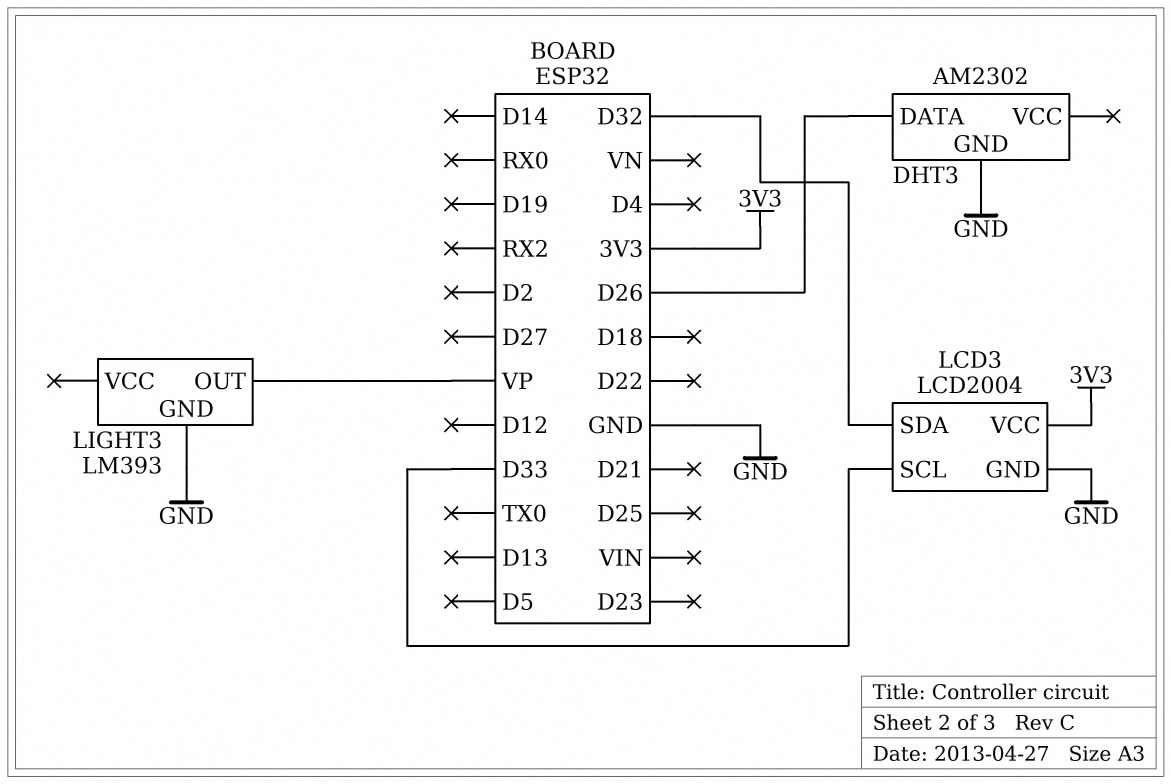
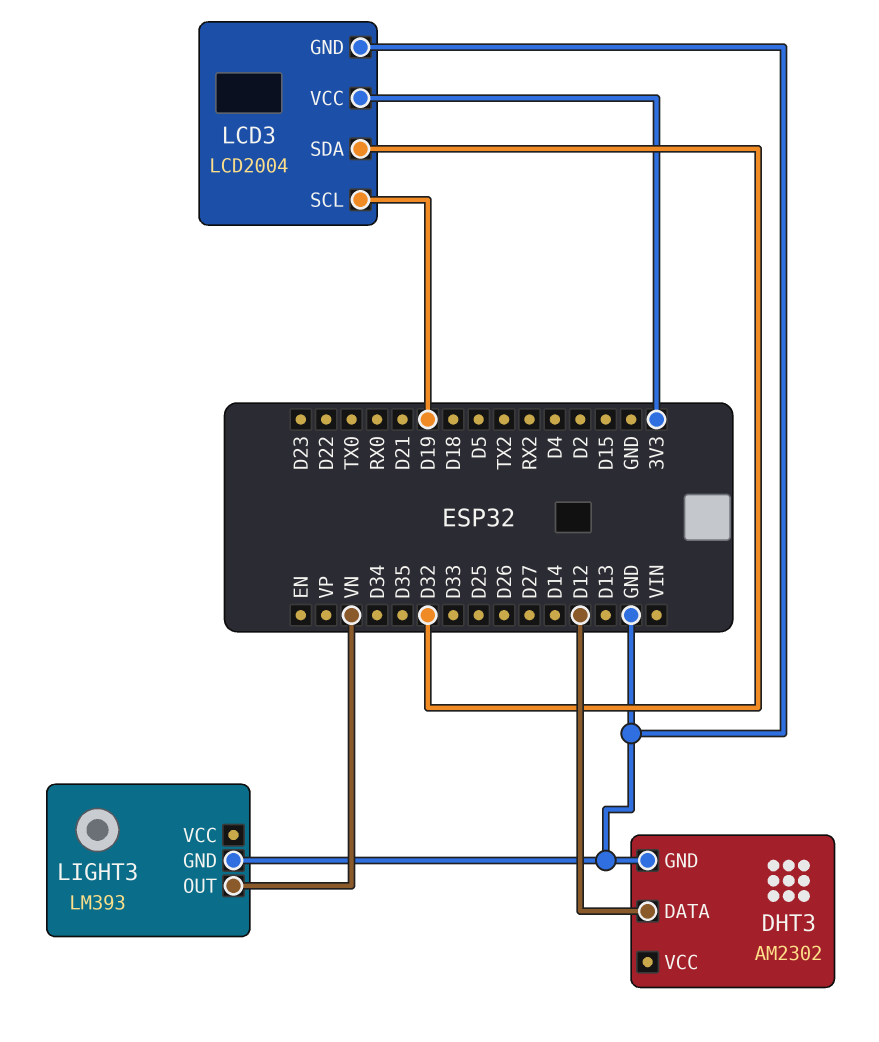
DHT3 pin DATA: D26 -> D12
LCD3 pin SCL: D33 -> D19
LIGHT3 pin OUT: VP -> VN

